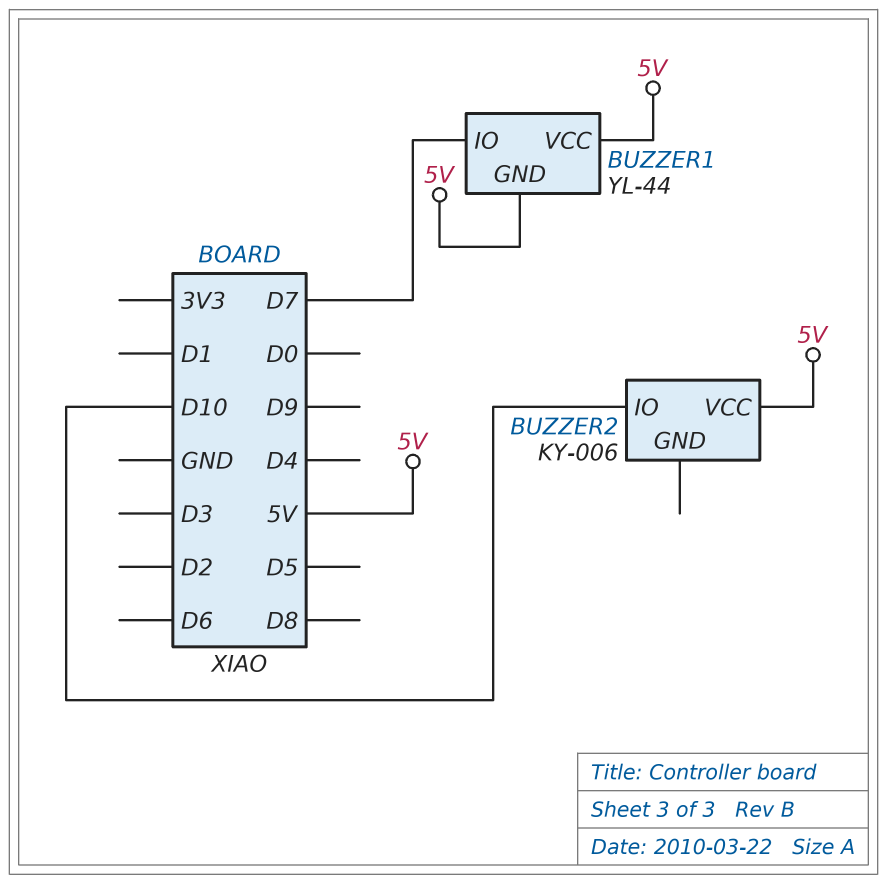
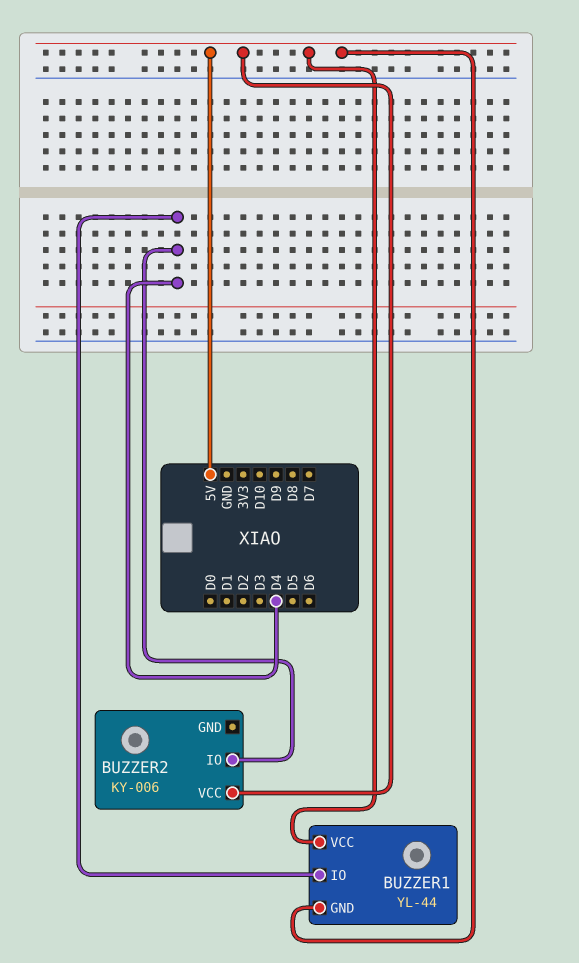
BUZZER1 pin IO: D7 -> D4
BUZZER2 pin IO: D10 -> D4

